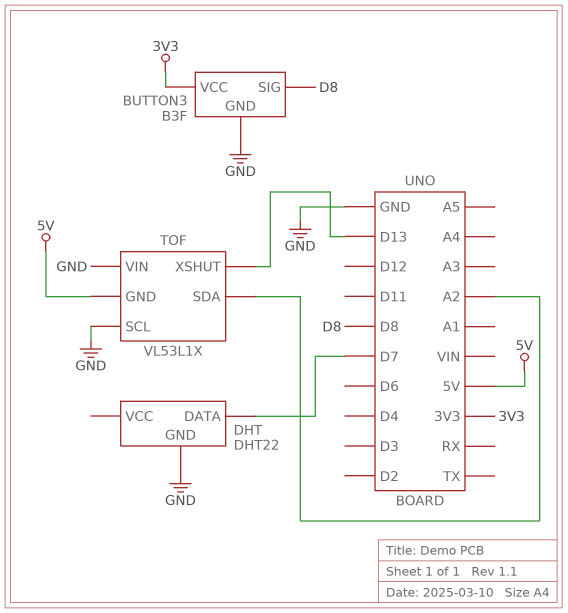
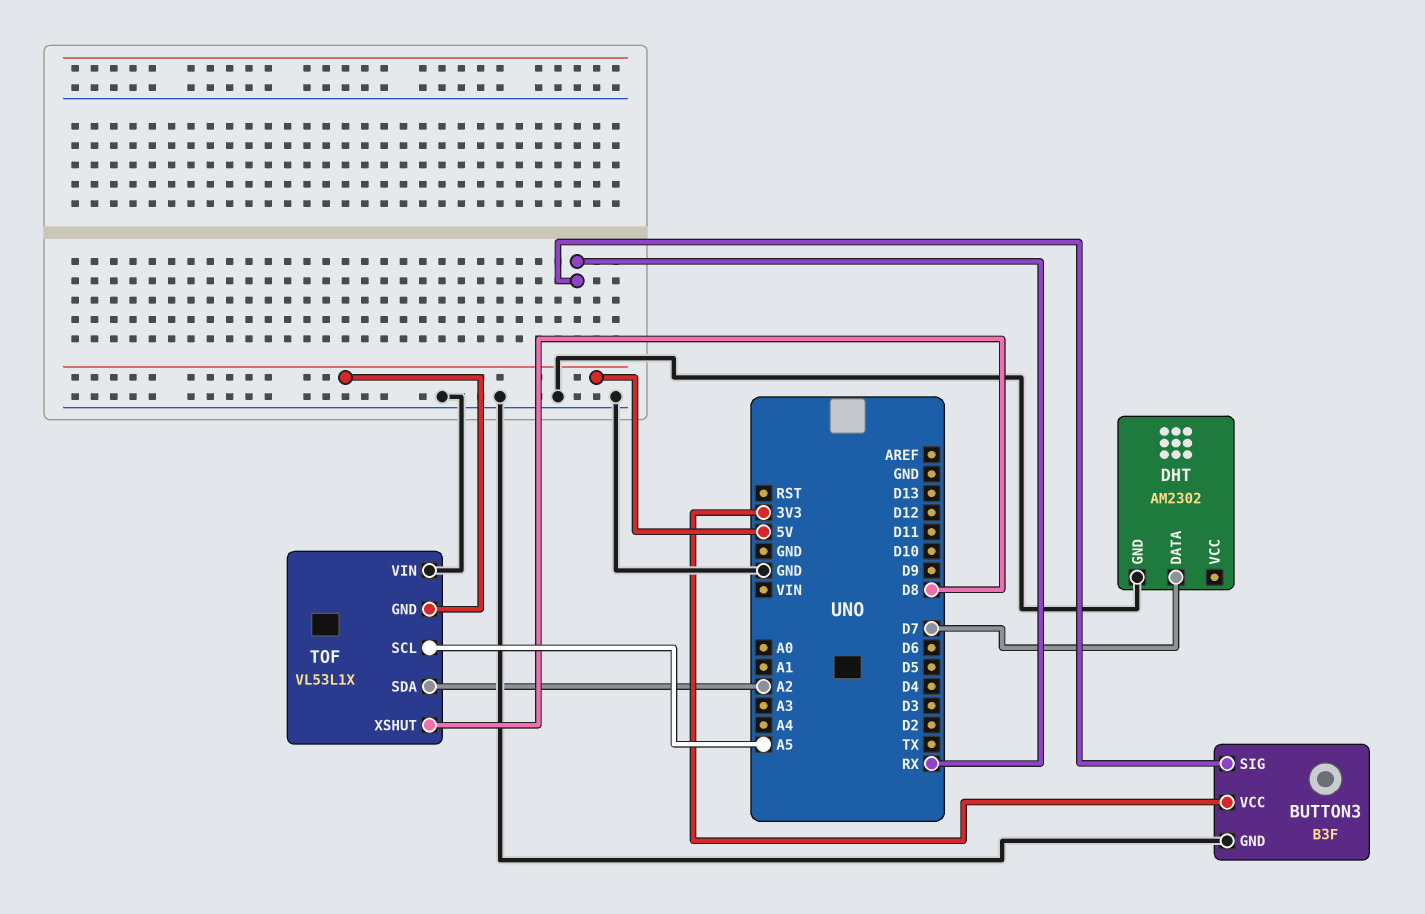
BUTTON3 pin SIG: D8 -> RX
DHT: DHT22 -> AM2302
TOF pin SCL: GND -> A5
TOF pin XSHUT: D13 -> D8

